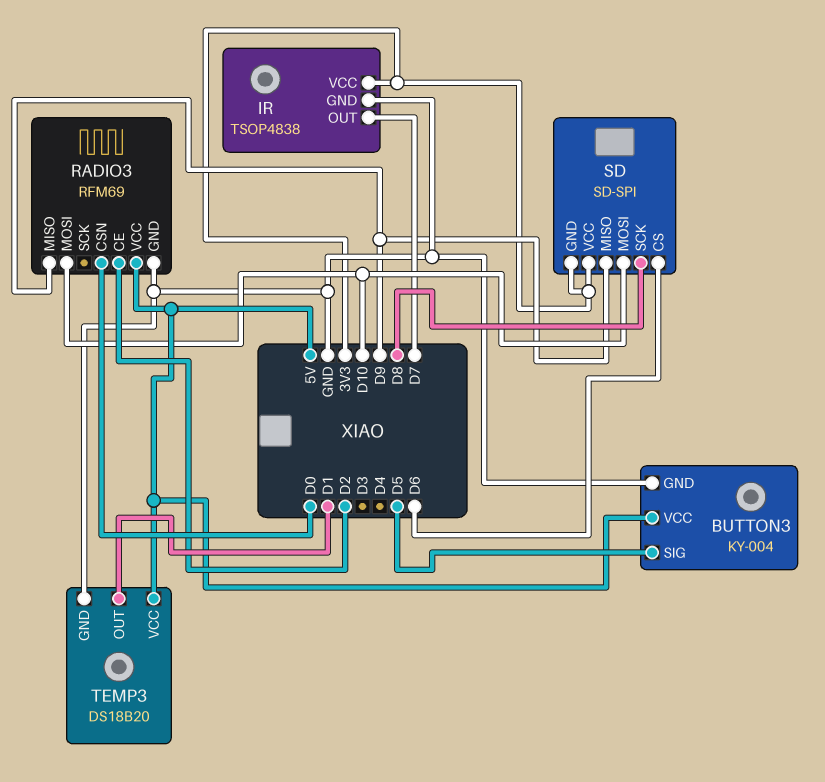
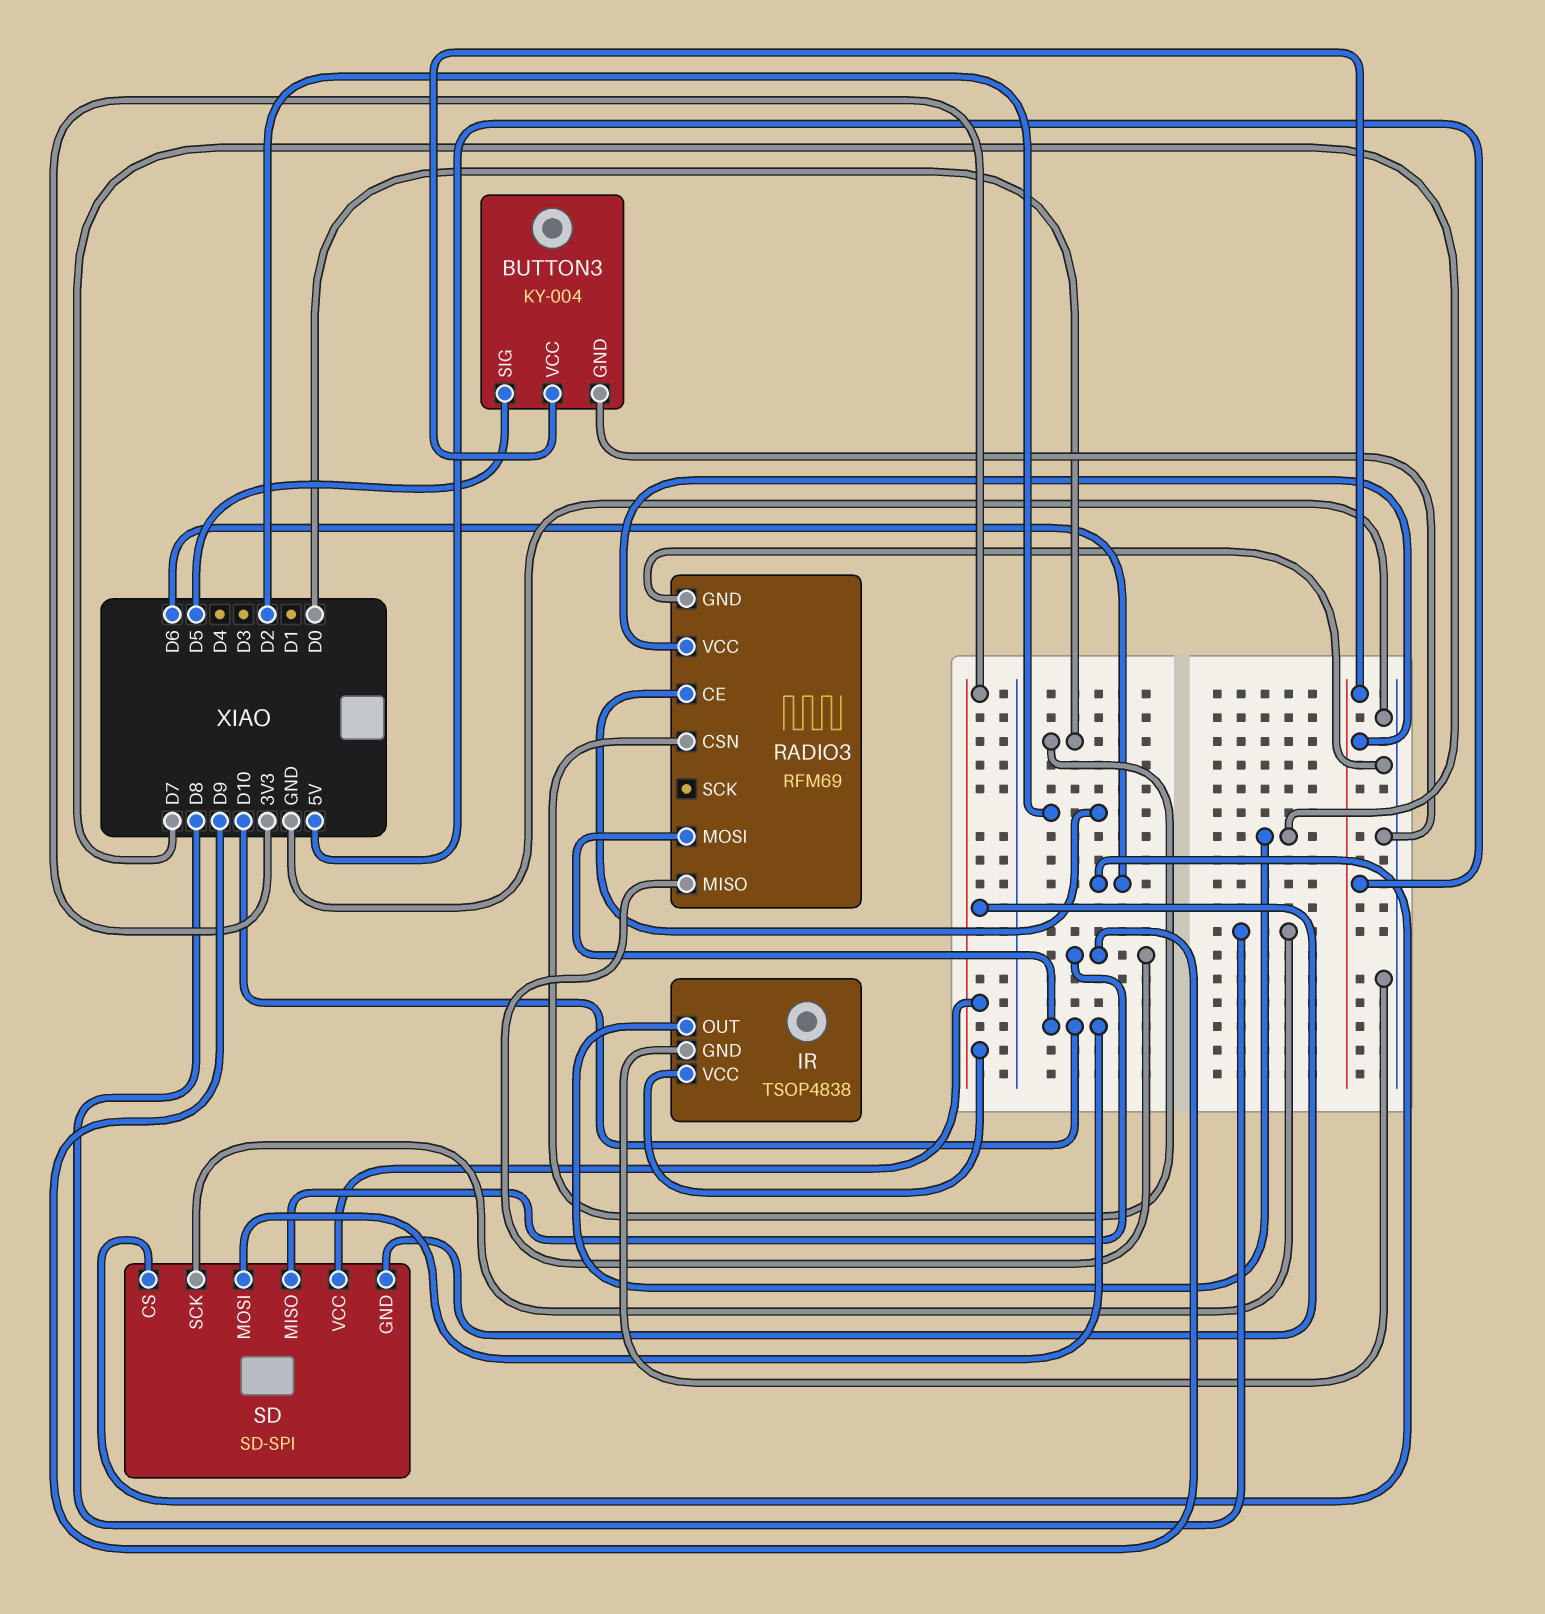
TEMP3: DS18B20 -> none
TEMP3 pin GND: GND -> none
TEMP3 pin OUT: D1 -> none
TEMP3 pin VCC: 5V -> none

